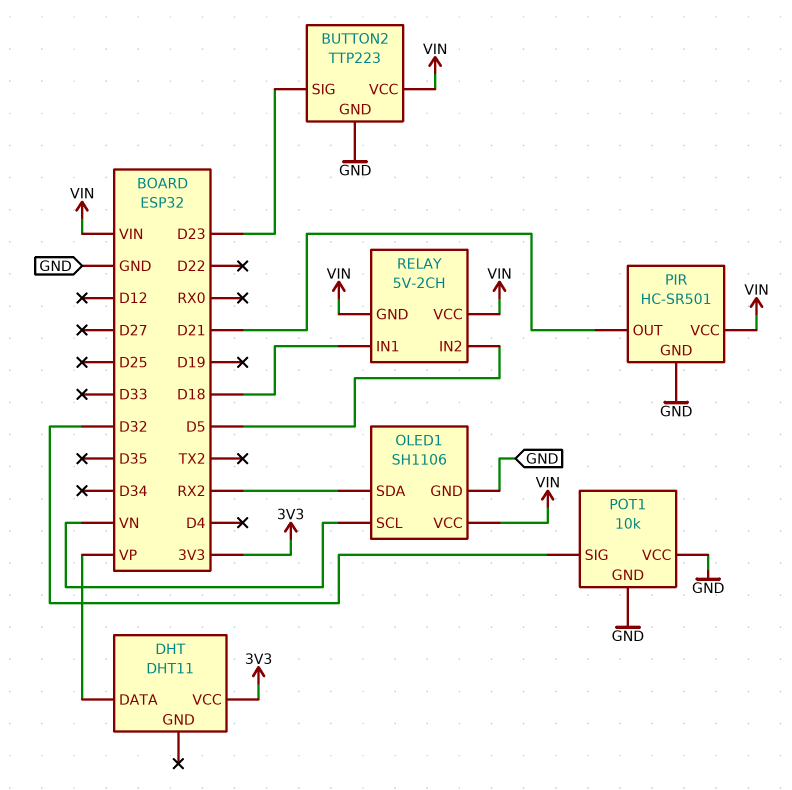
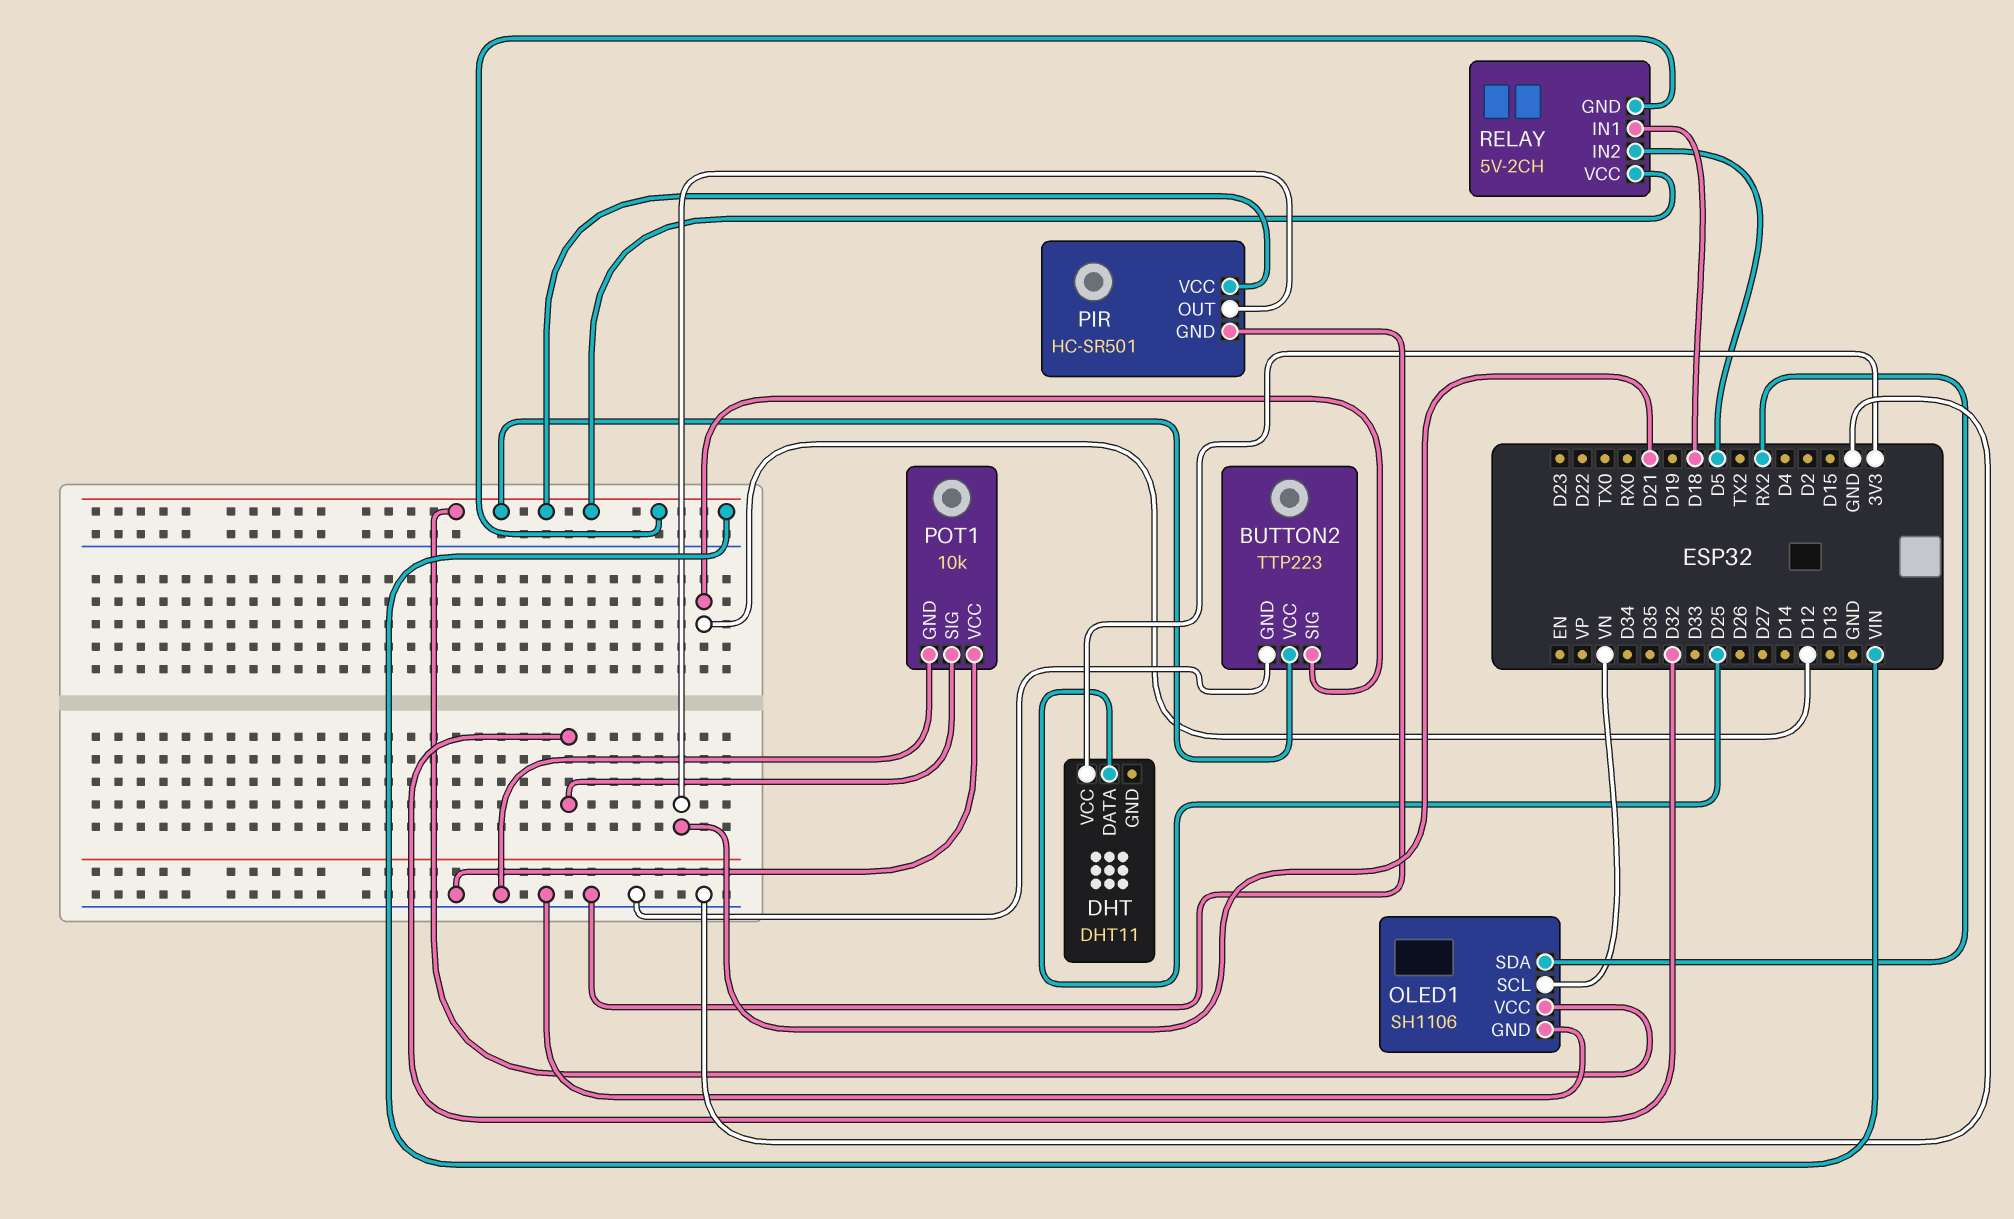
BUTTON2 pin SIG: D23 -> D12
DHT pin DATA: VP -> D25

